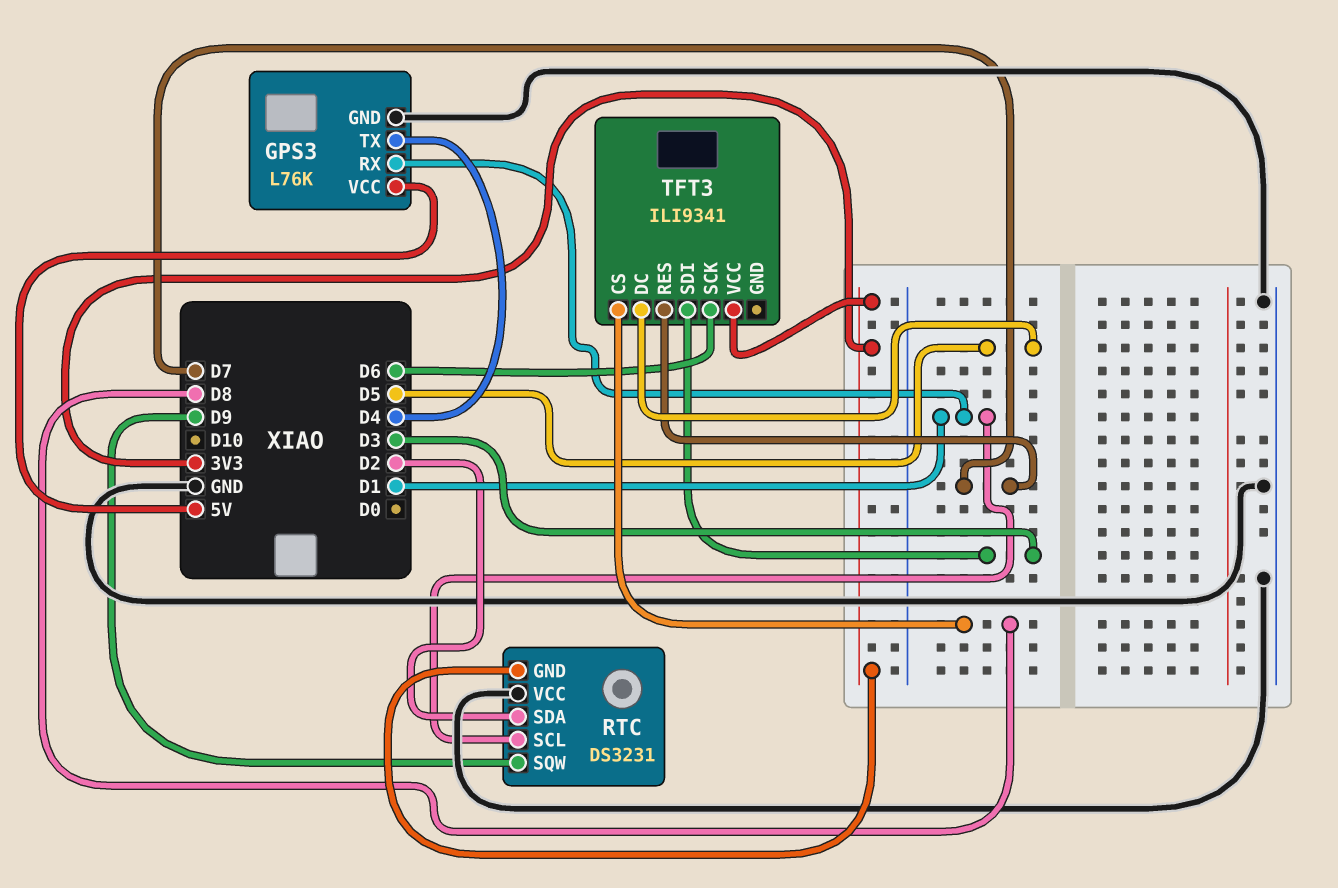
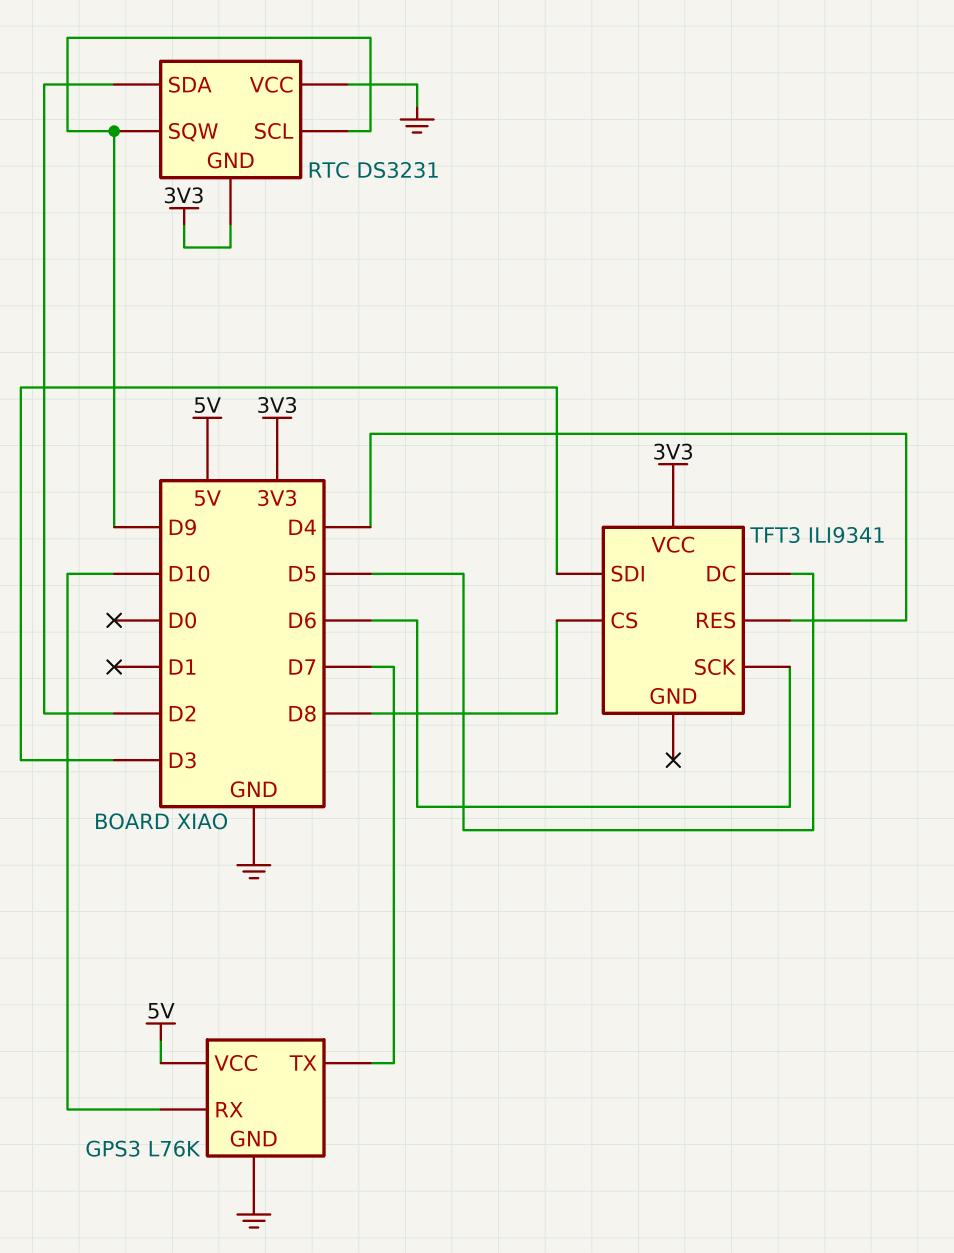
GPS3 pin RX: D1 -> D10
GPS3 pin TX: D4 -> D7
RTC pin SCL: D1 -> D9
TFT3 pin RES: D7 -> D4

